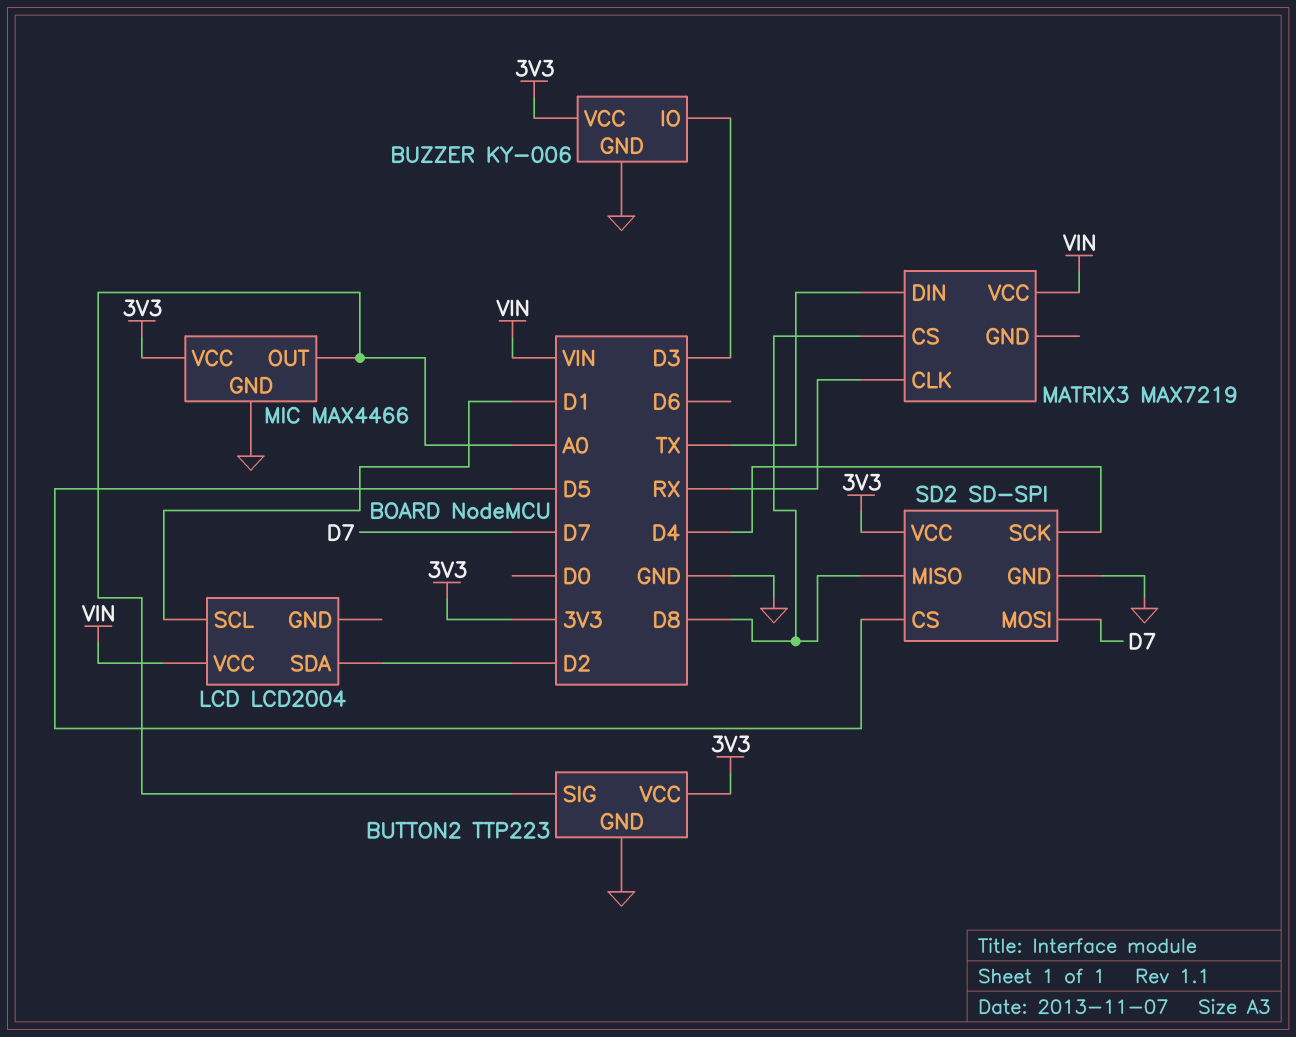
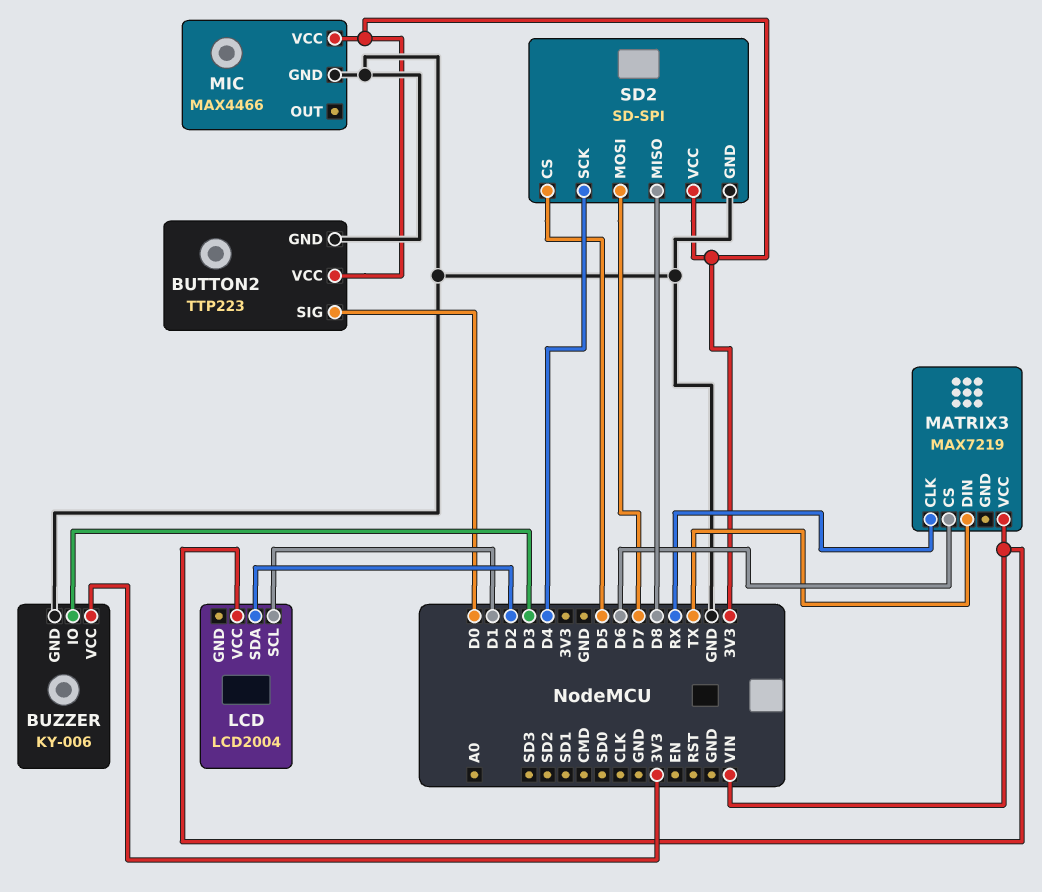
BUTTON2 pin SIG: A0 -> D0
MATRIX3 pin CS: D8 -> D6
MIC pin OUT: A0 -> none

